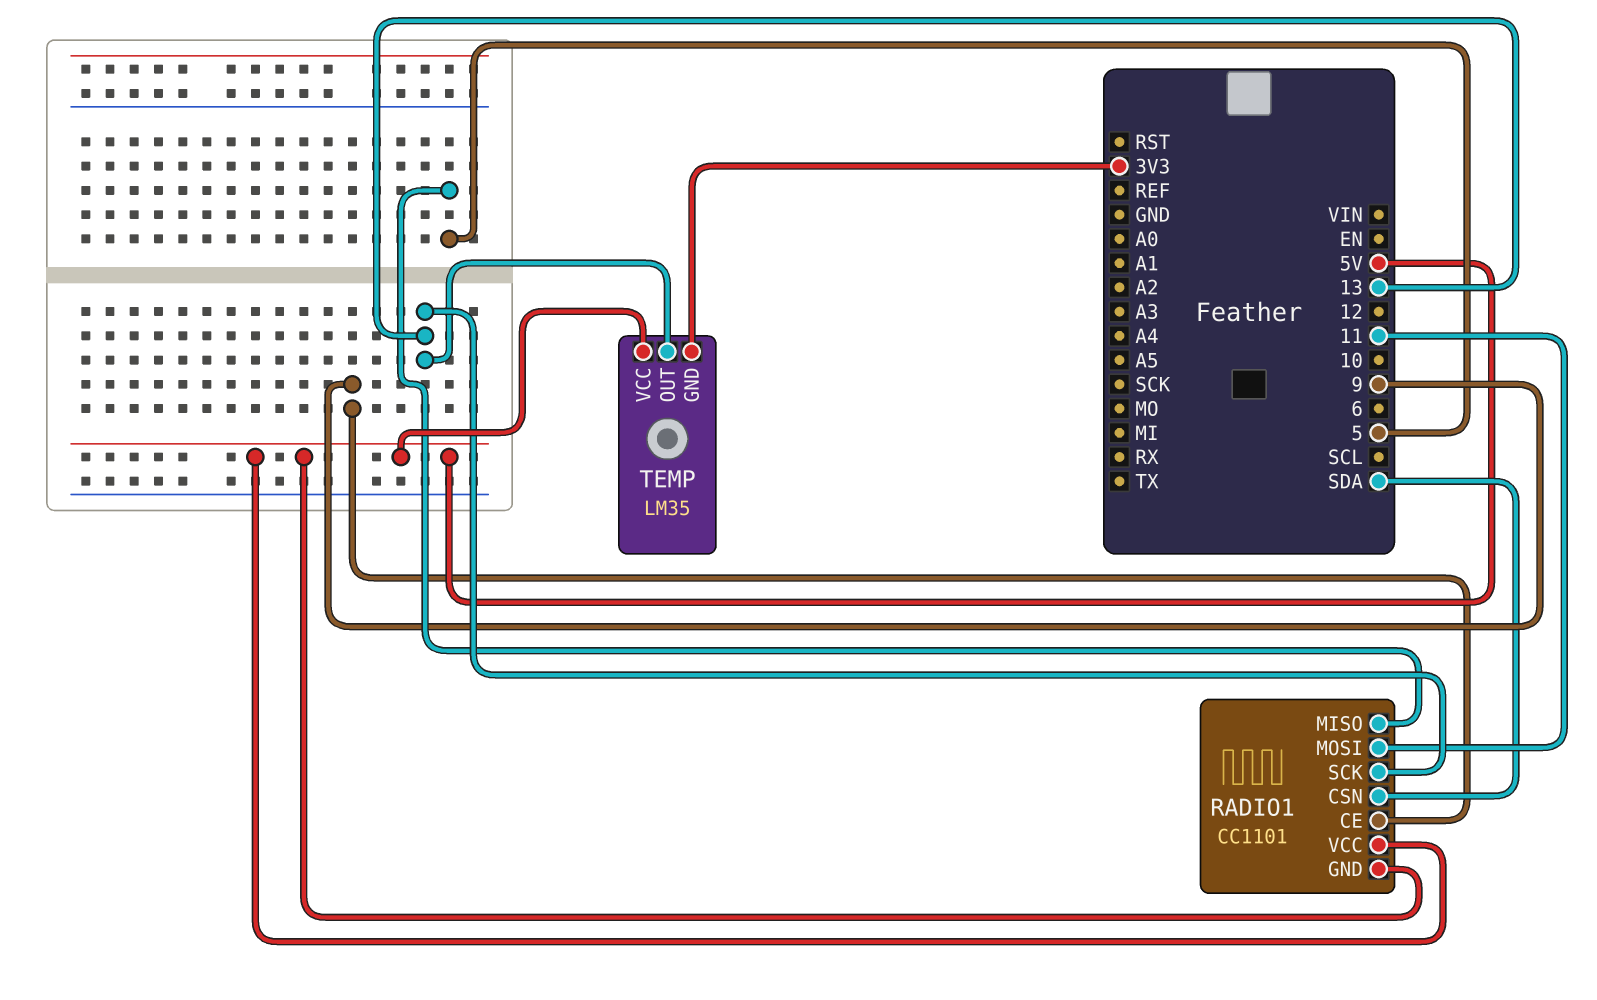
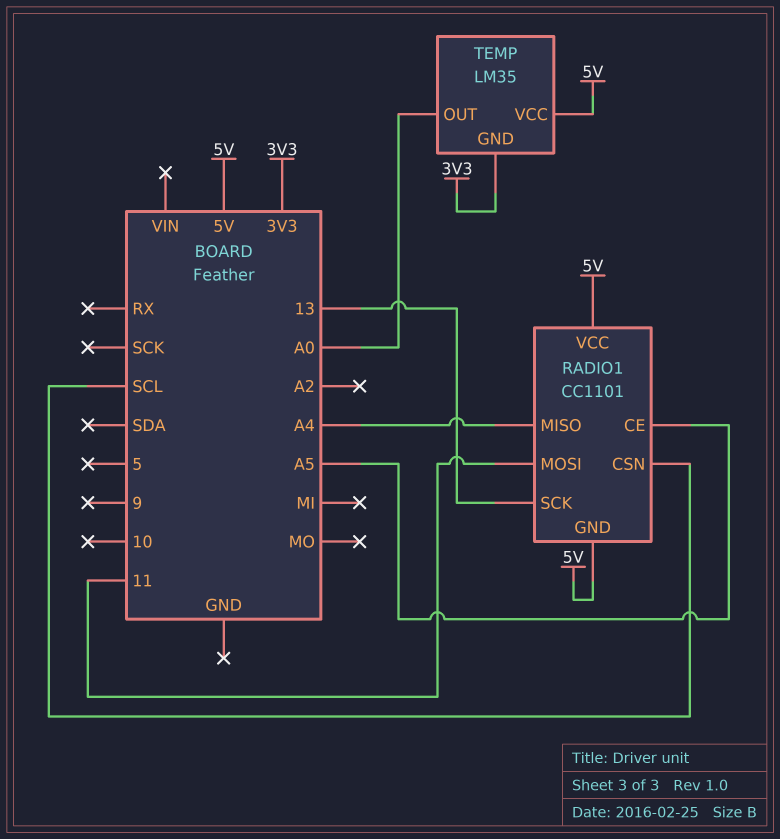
RADIO1 pin CE: 9 -> A5
RADIO1 pin CSN: SDA -> SCL
RADIO1 pin MISO: 5 -> A4
TEMP pin OUT: 13 -> A0

